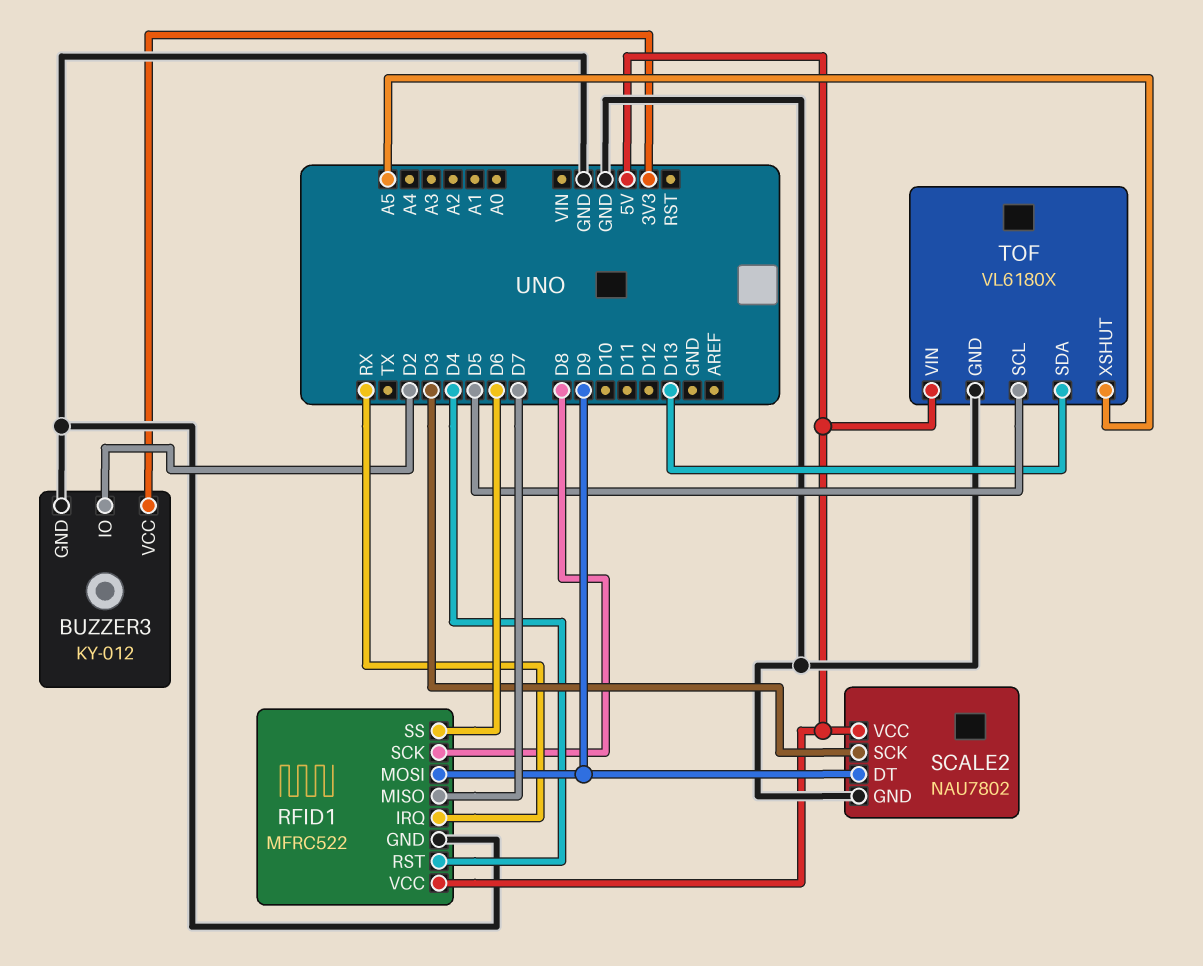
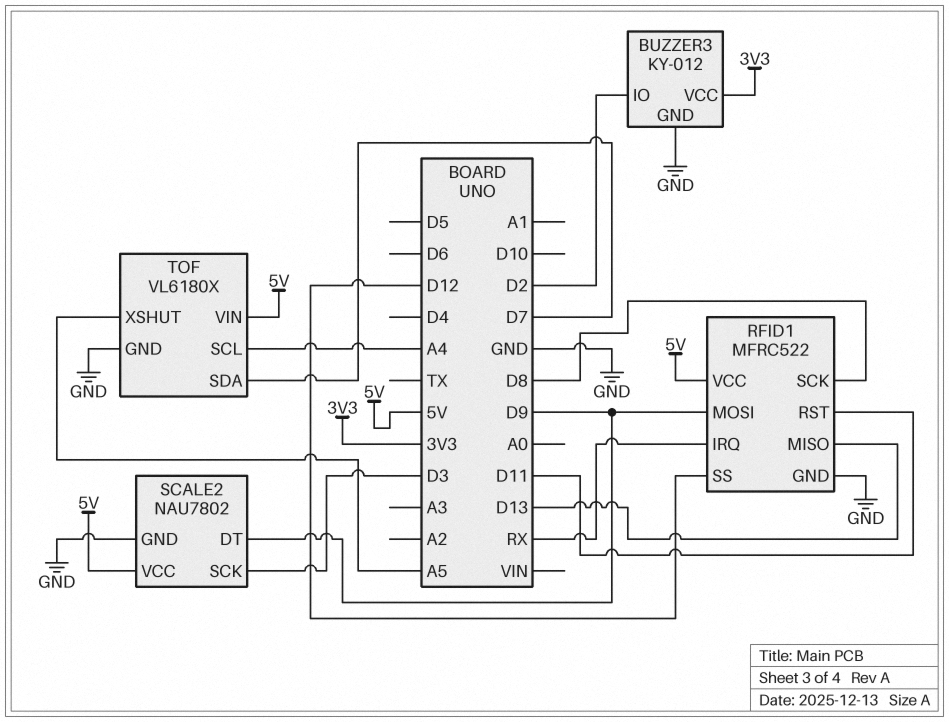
RFID1 pin MISO: D7 -> D13
RFID1 pin RST: D4 -> D11
RFID1 pin SS: D6 -> D12
TOF pin SCL: D5 -> A4
TOF pin SDA: D13 -> D7

